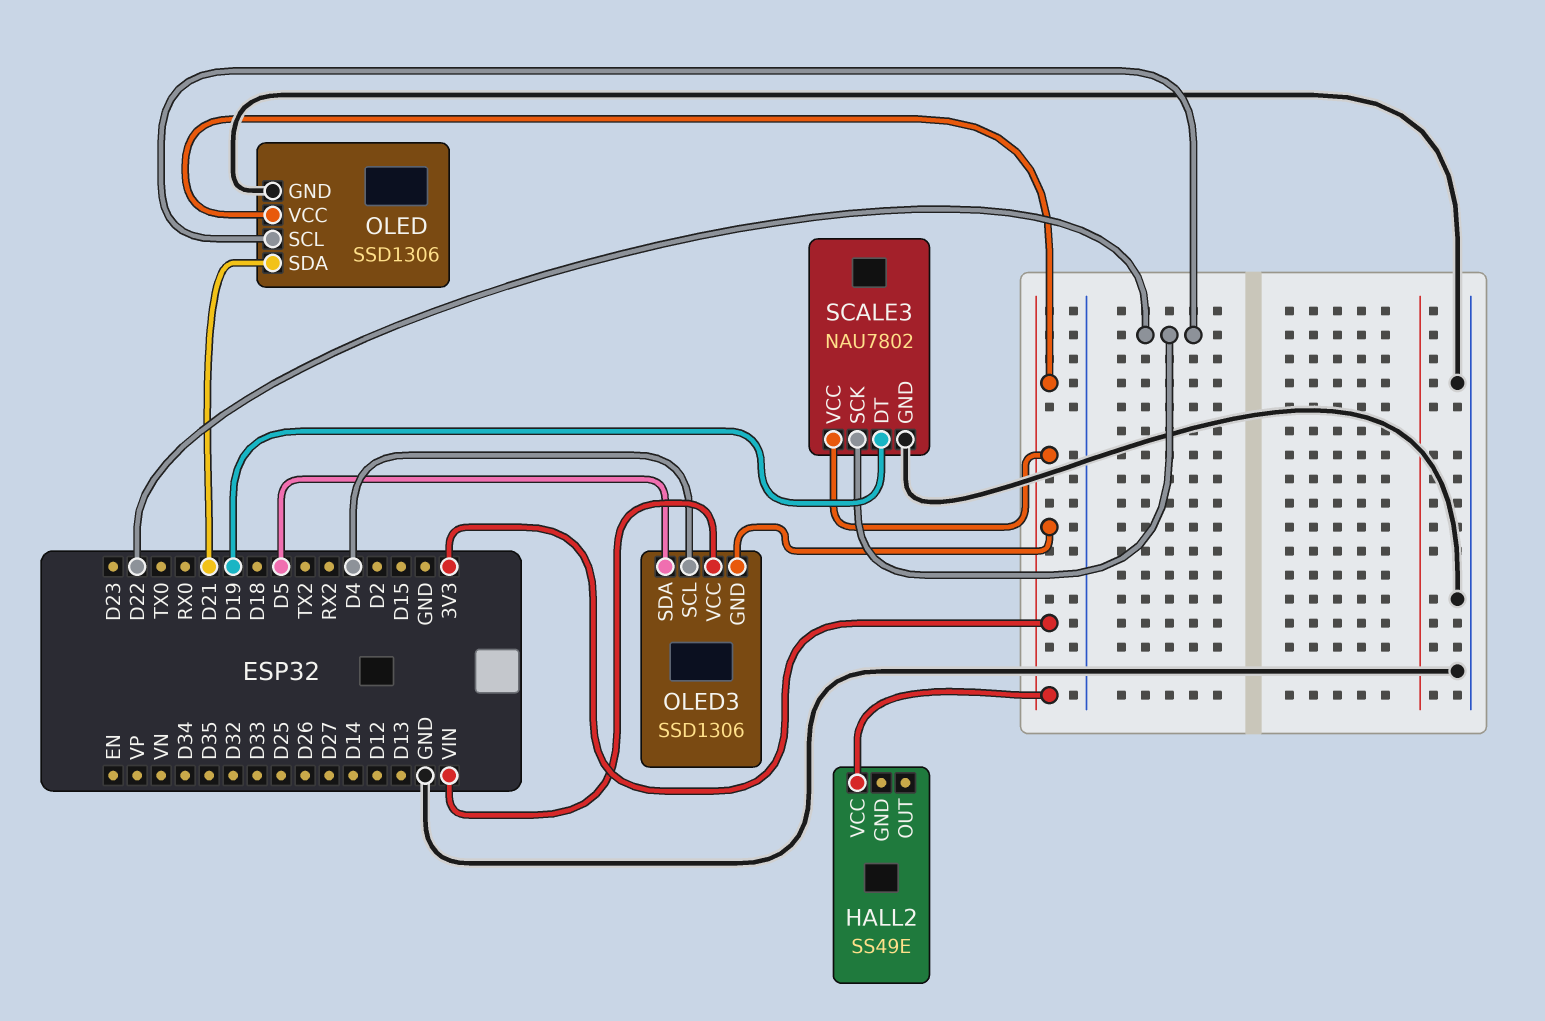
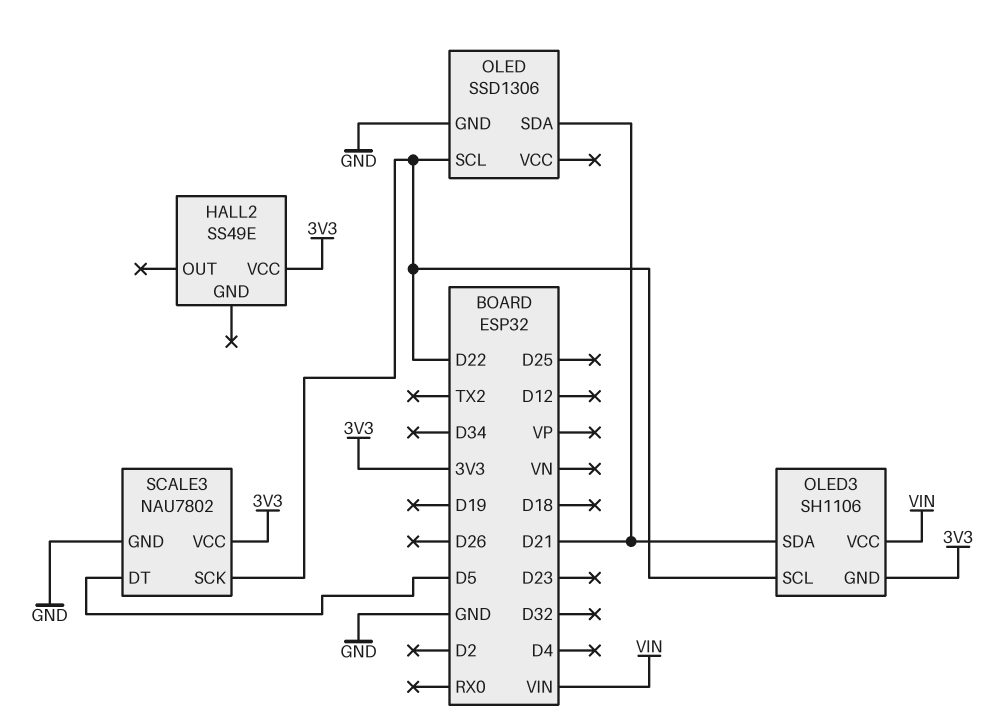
OLED pin VCC: 3V3 -> none
OLED3: SSD1306 -> SH1106
OLED3 pin SCL: D4 -> D22
OLED3 pin SDA: D5 -> D21
SCALE3 pin DT: D19 -> D5

